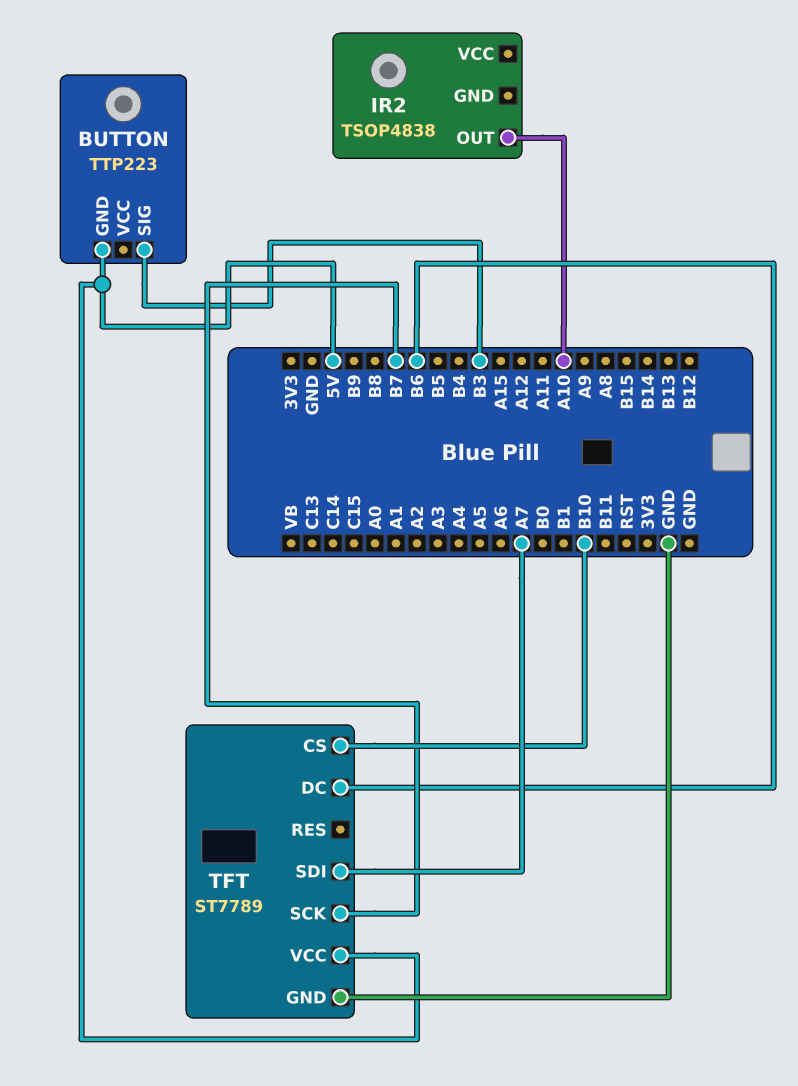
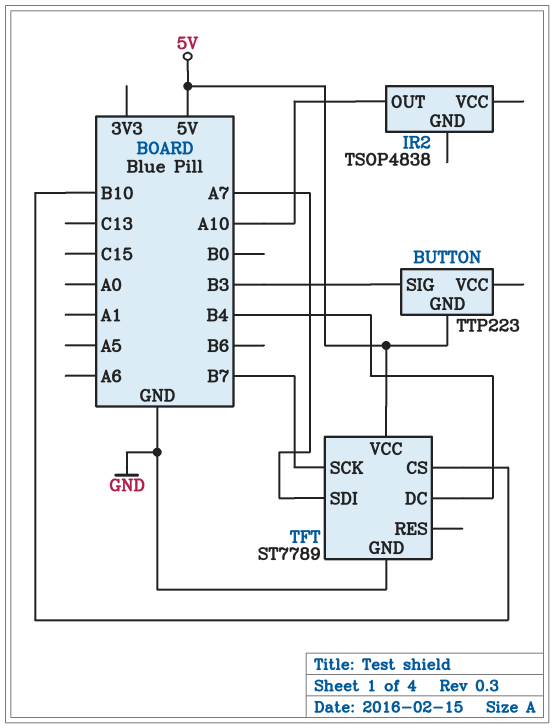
TFT pin DC: B6 -> B4

